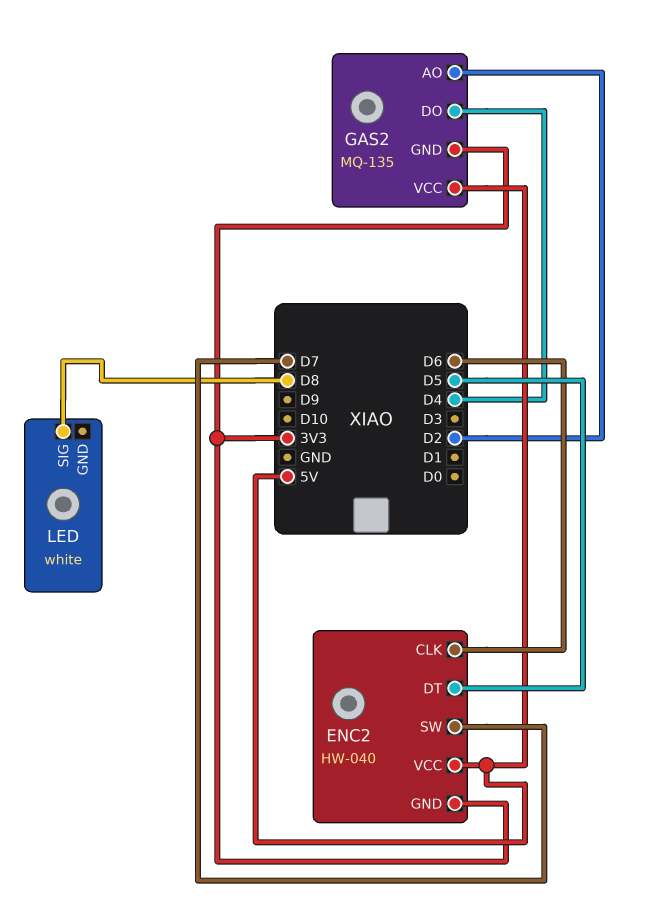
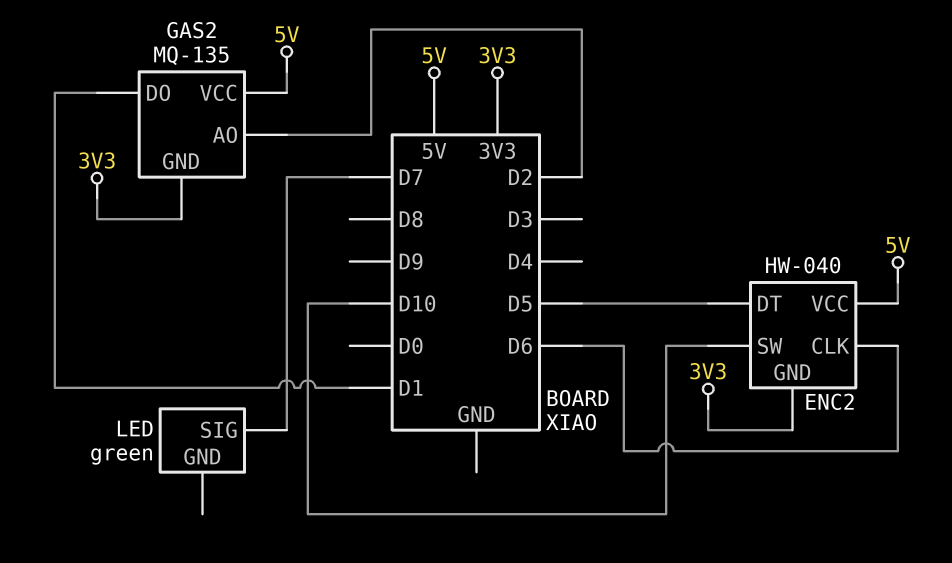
ENC2 pin SW: D7 -> D10
GAS2 pin DO: D4 -> D1
LED: white -> green
LED pin SIG: D8 -> D7

